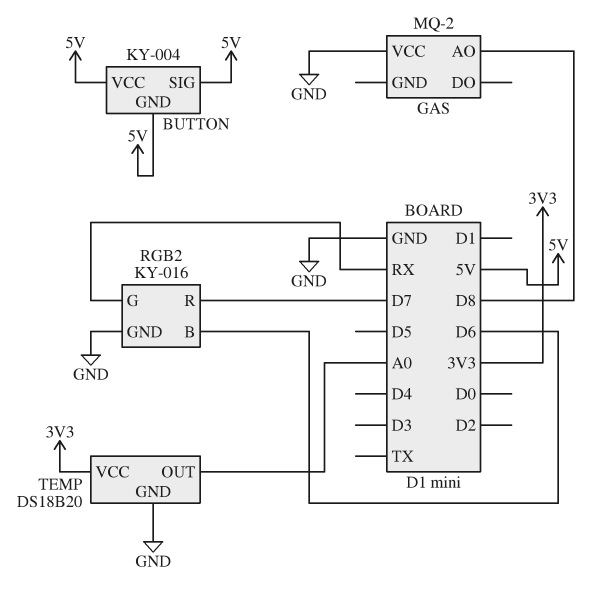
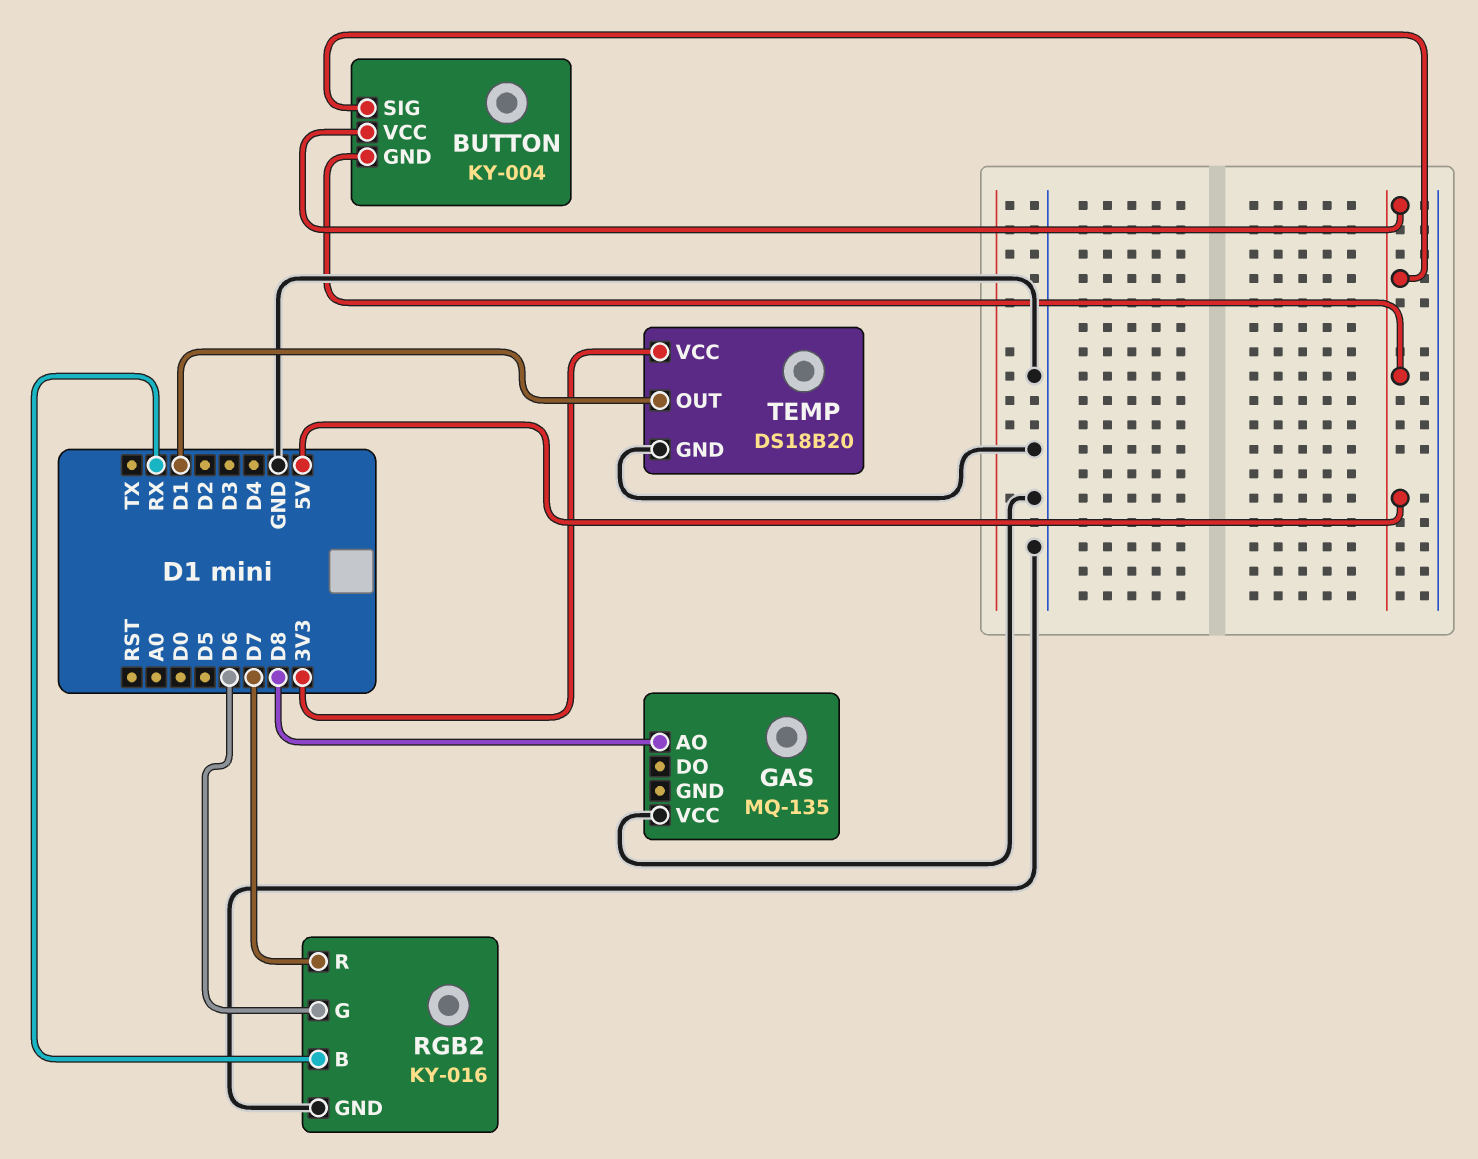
GAS: MQ-2 -> MQ-135
RGB2 pin B: D6 -> RX
RGB2 pin G: RX -> D6
TEMP pin OUT: A0 -> D1

